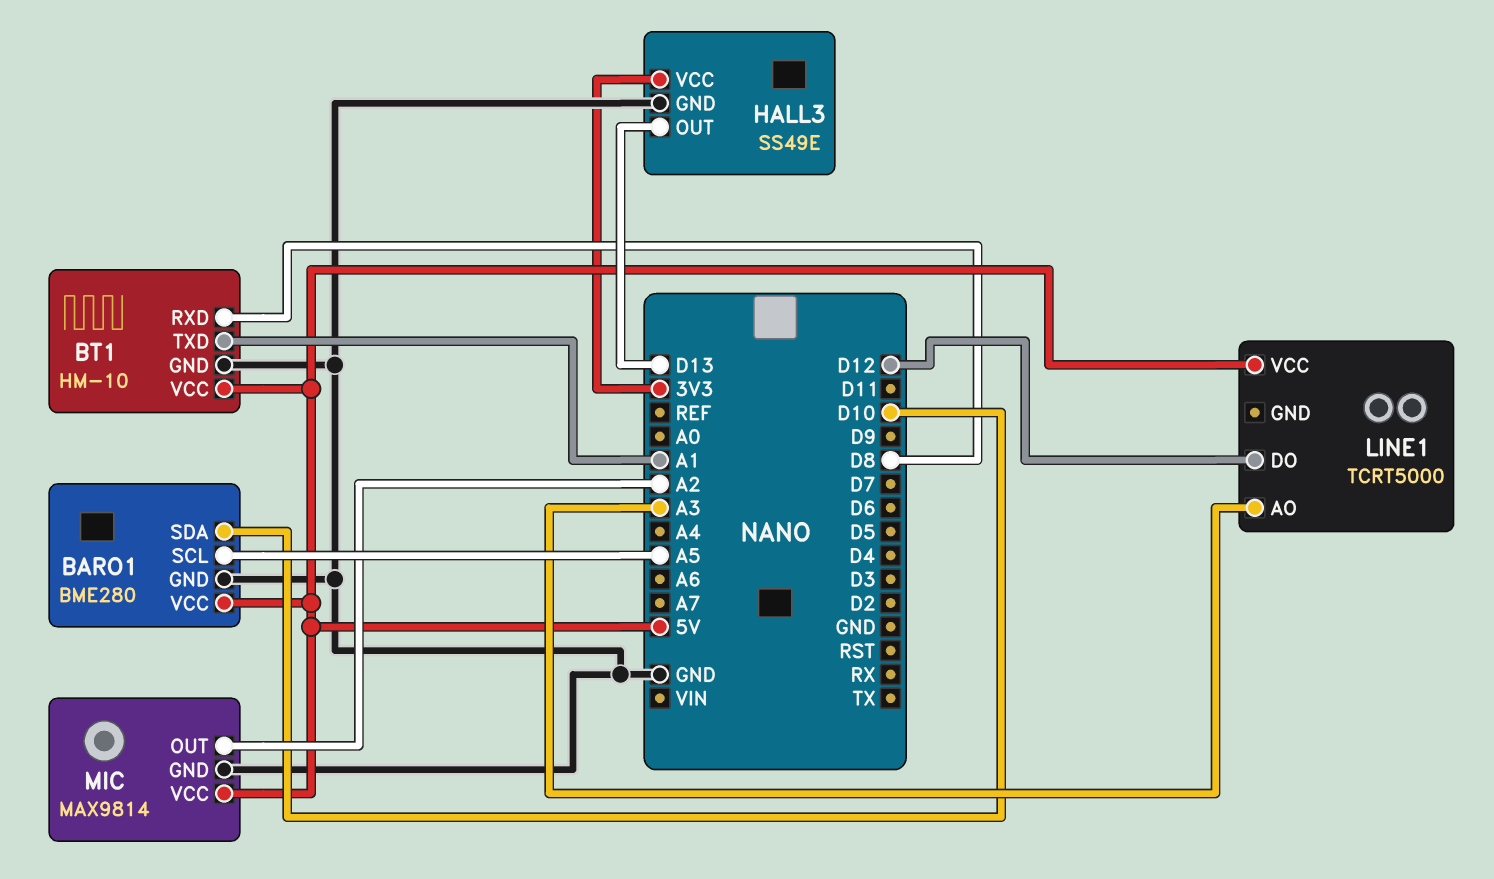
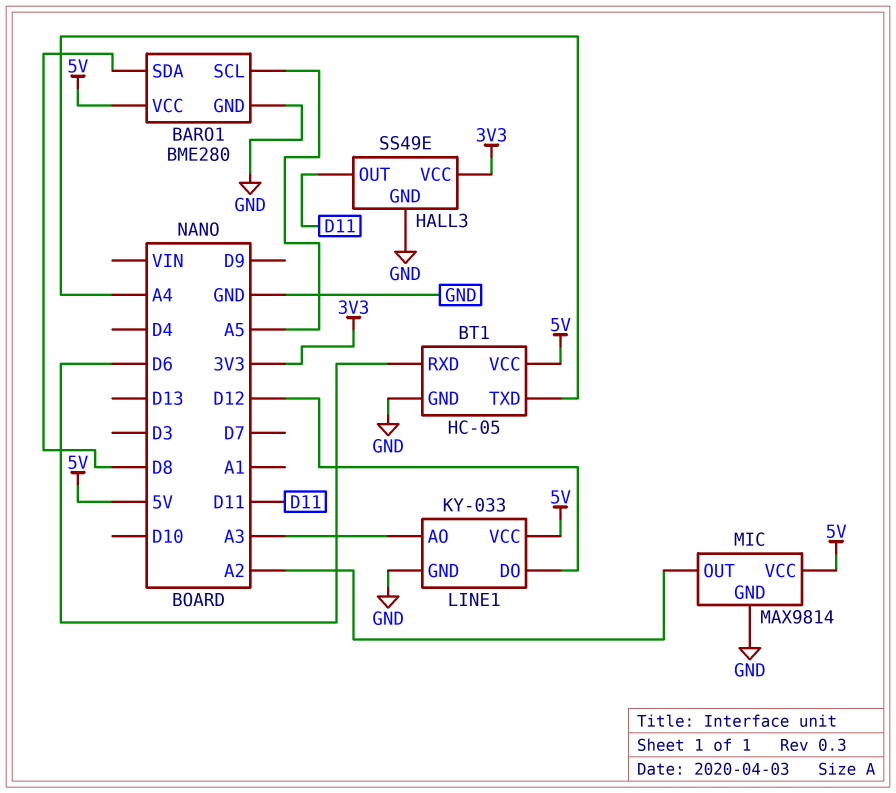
BARO1 pin SDA: D10 -> D8
BT1: HM-10 -> HC-05
BT1 pin RXD: D8 -> D6
BT1 pin TXD: A1 -> A4
HALL3 pin OUT: D13 -> D11
LINE1: TCRT5000 -> KY-033
LINE1 pin GND: none -> GND

